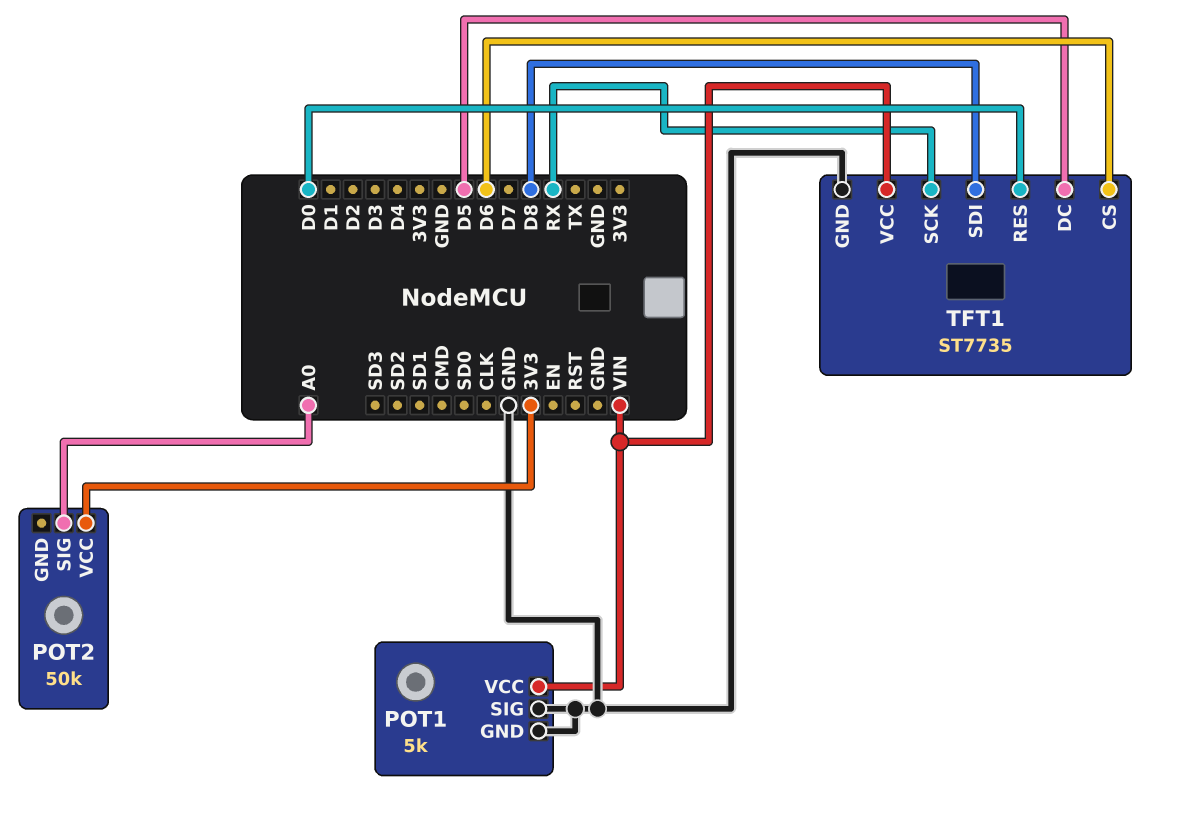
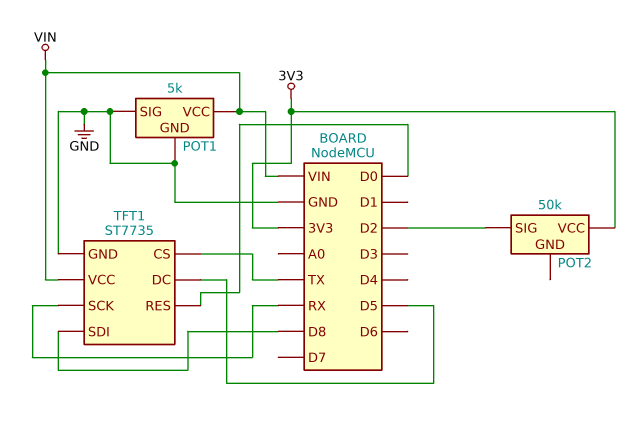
POT2 pin SIG: A0 -> D2
TFT1 pin CS: D6 -> TX

